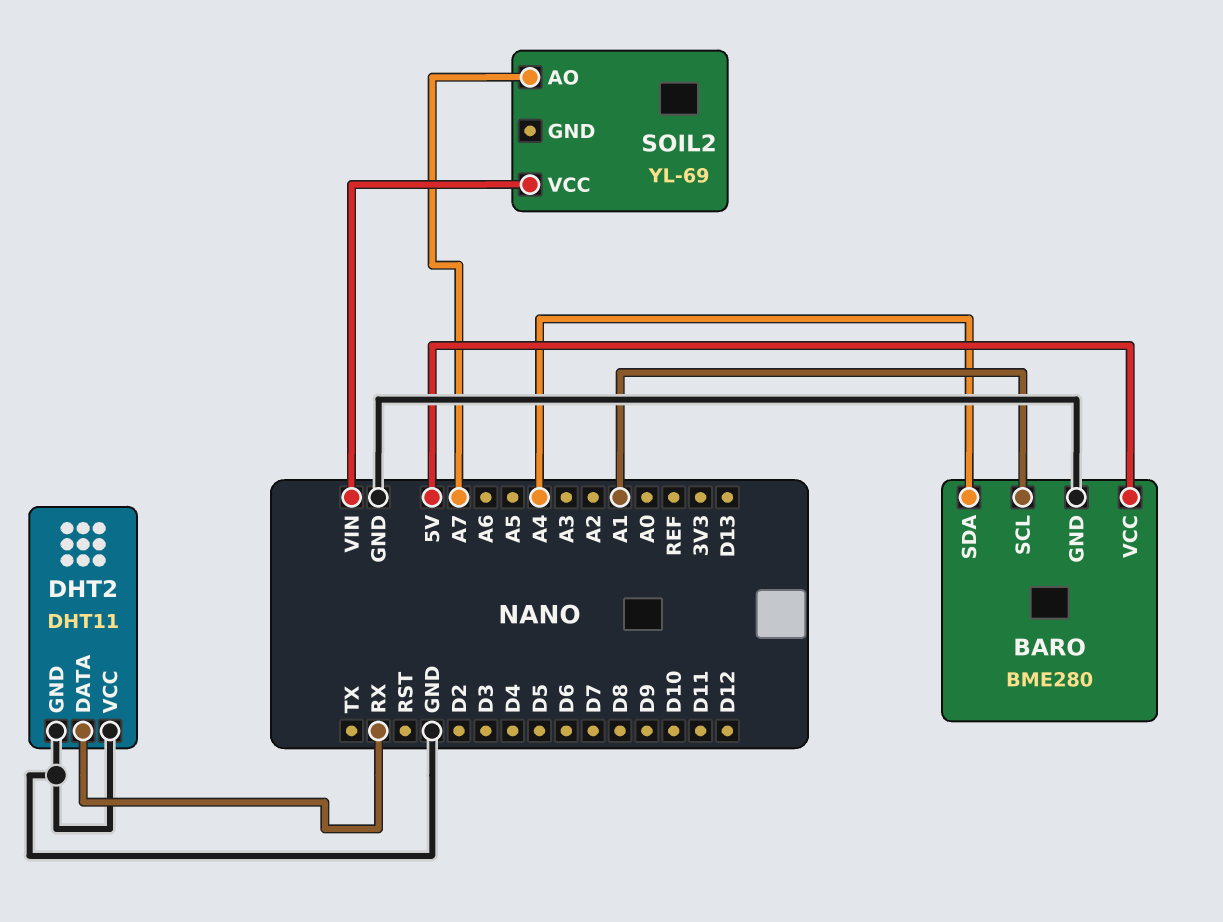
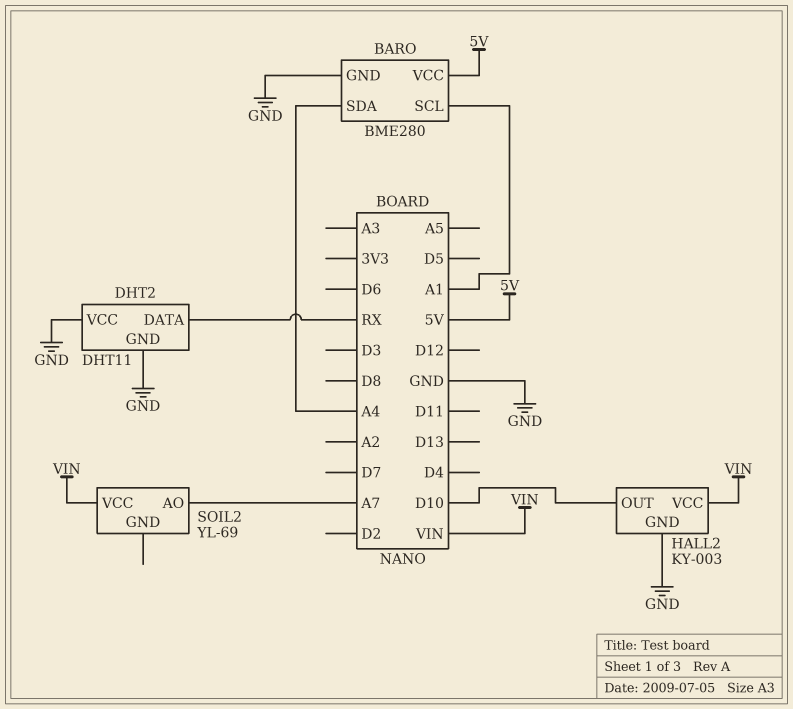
HALL2: none -> KY-003
HALL2 pin GND: none -> GND
HALL2 pin OUT: none -> D10
HALL2 pin VCC: none -> VIN

